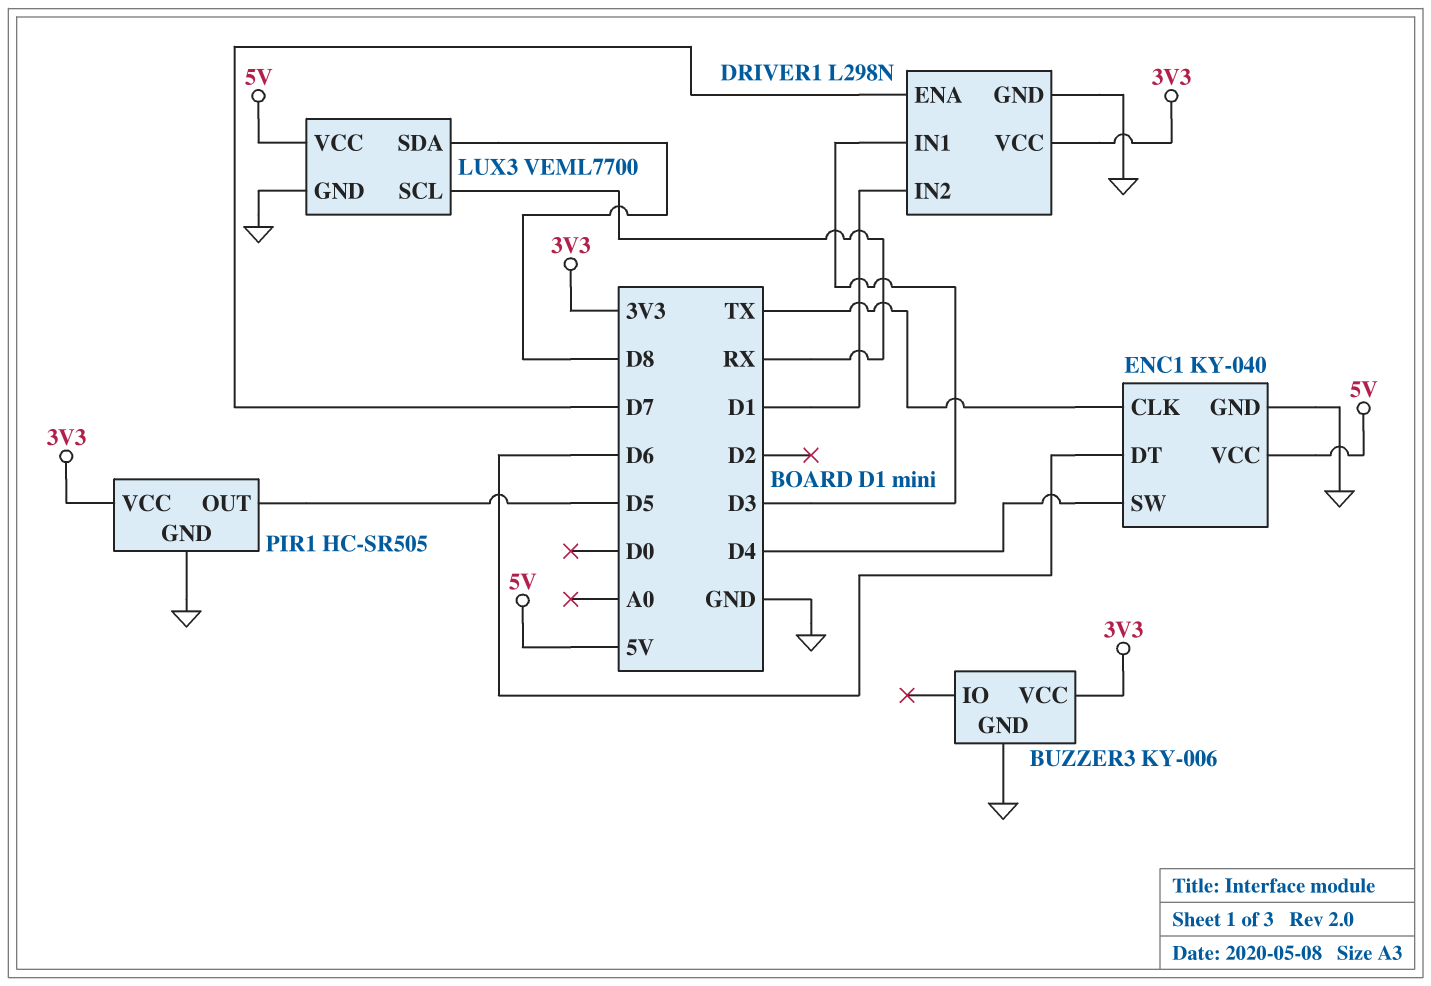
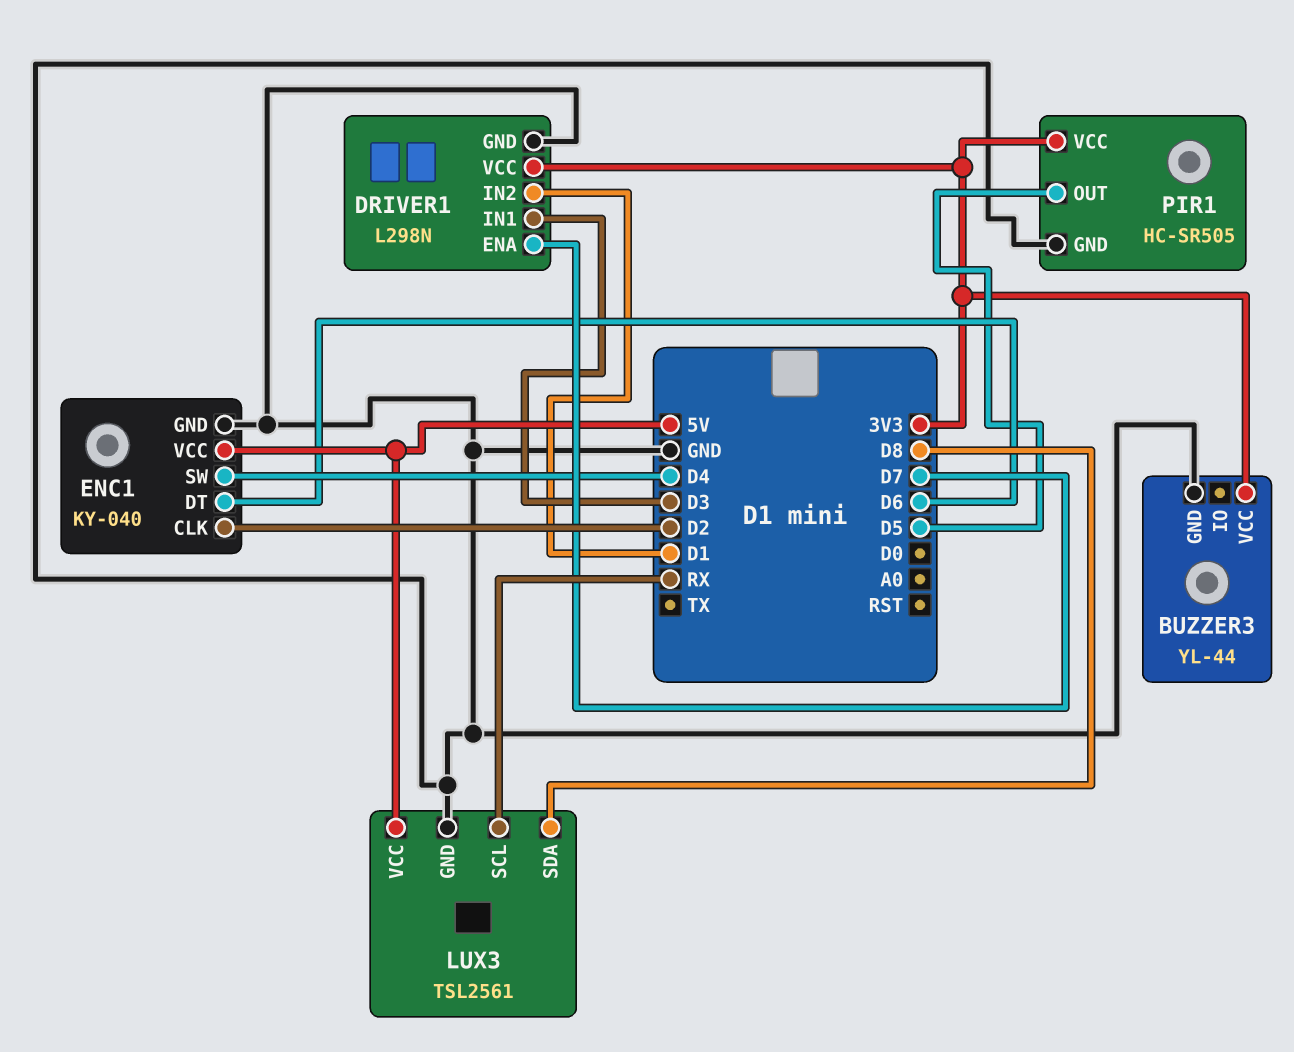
BUZZER3: KY-006 -> YL-44
ENC1 pin CLK: TX -> D2
LUX3: VEML7700 -> TSL2561

